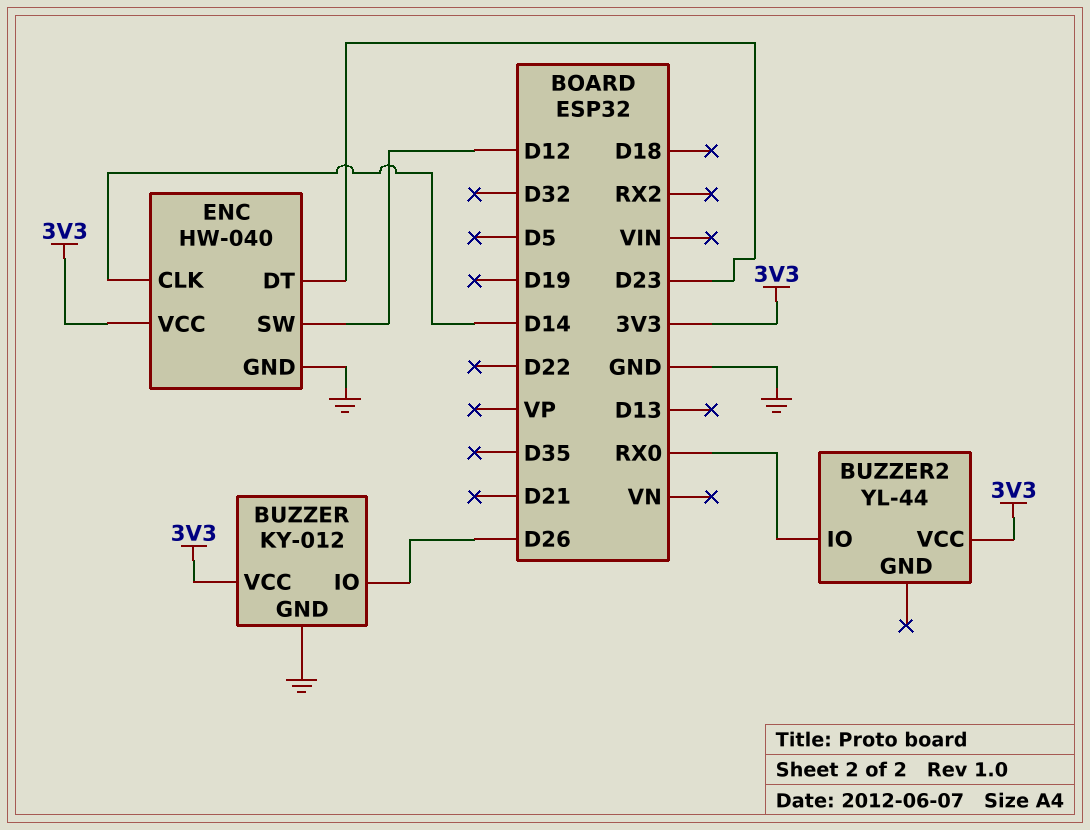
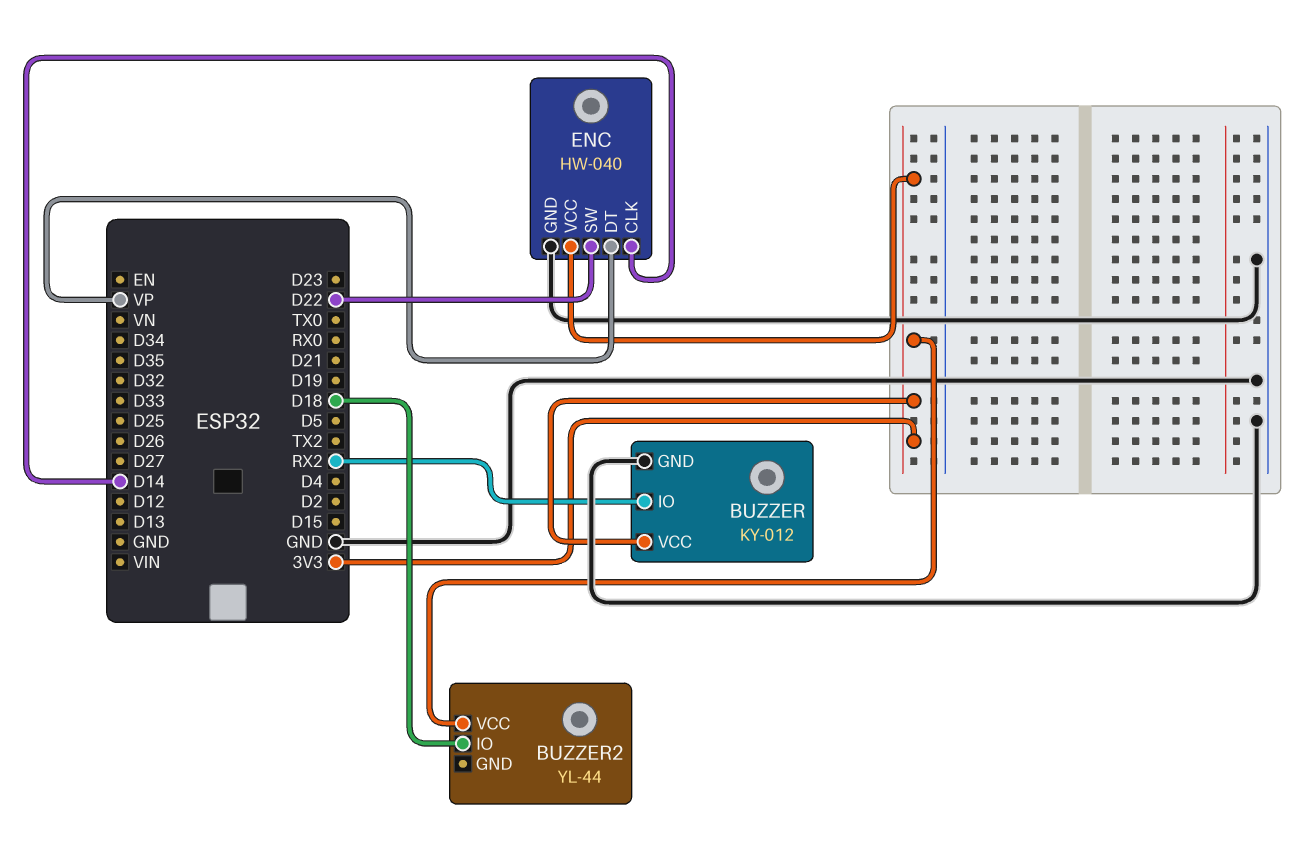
BUZZER pin IO: D26 -> RX2
BUZZER2 pin IO: RX0 -> D18
ENC pin DT: D23 -> VP
ENC pin SW: D12 -> D22

